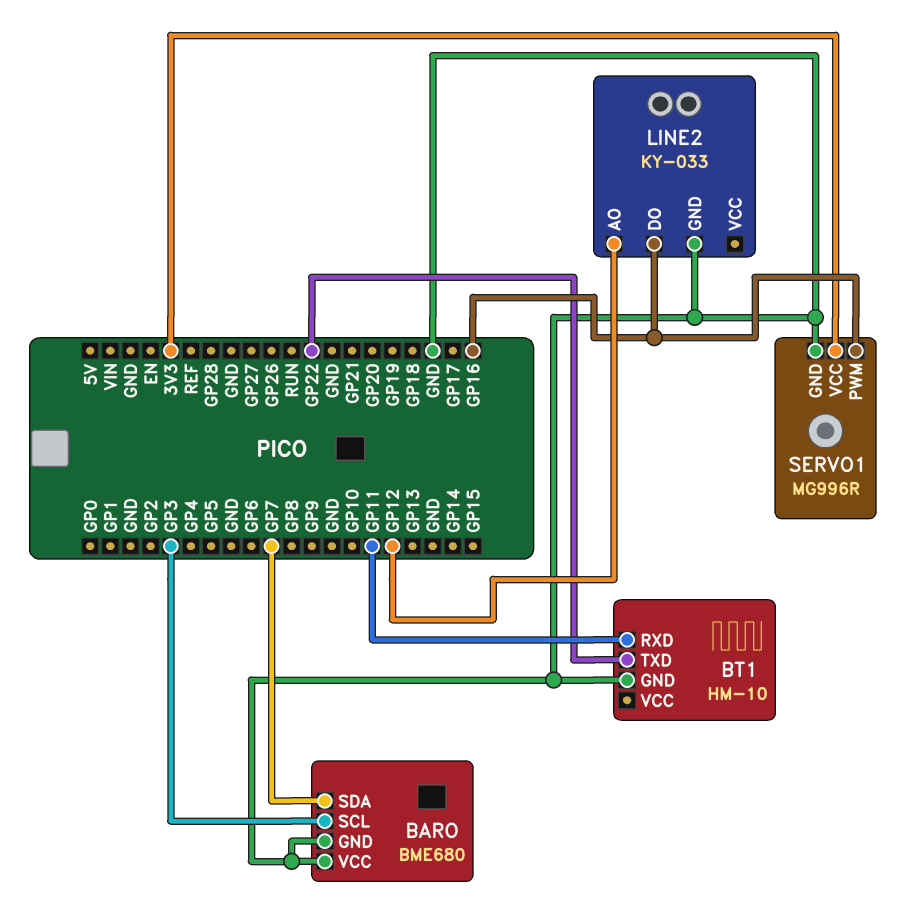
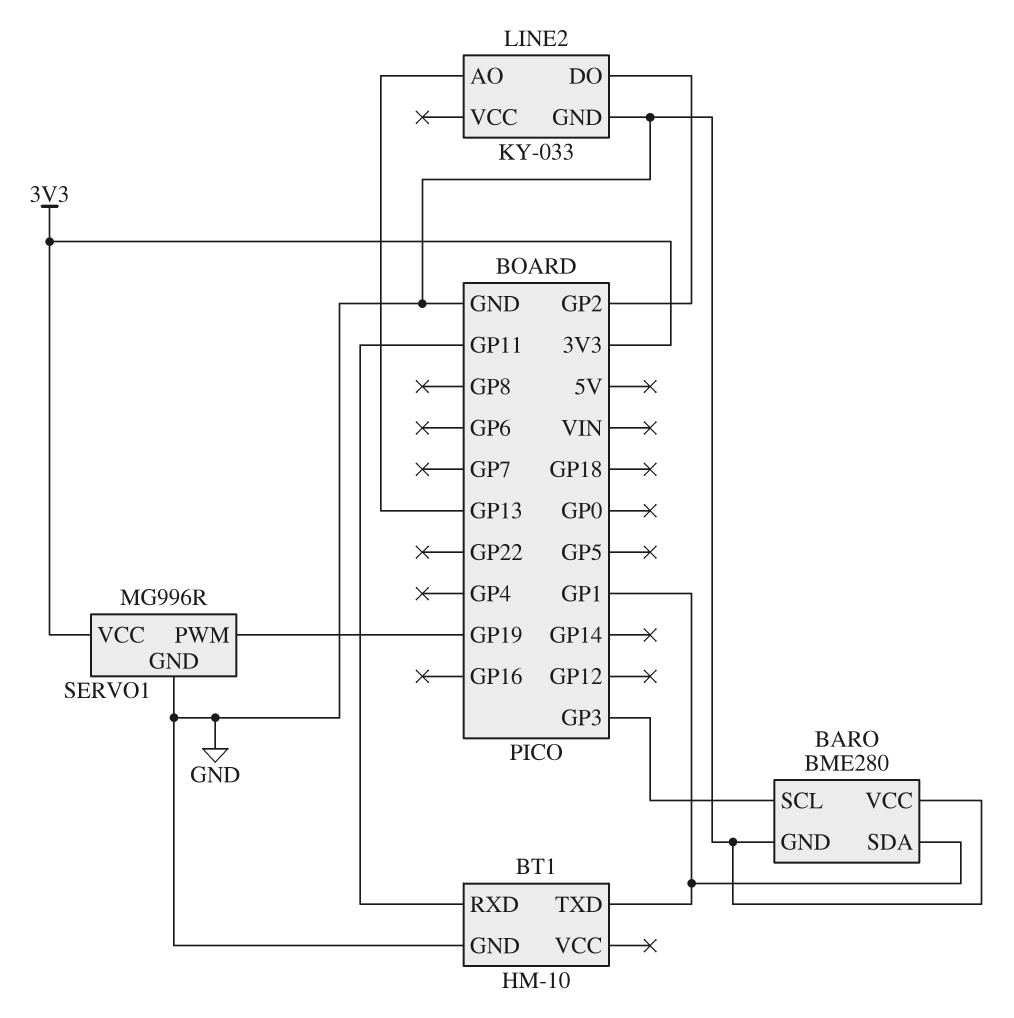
BARO: BME680 -> BME280
BARO pin SDA: GP7 -> GP1
BT1 pin TXD: GP22 -> GP1
LINE2 pin AO: GP12 -> GP13
LINE2 pin DO: GP16 -> GP2
SERVO1 pin PWM: GP16 -> GP19

